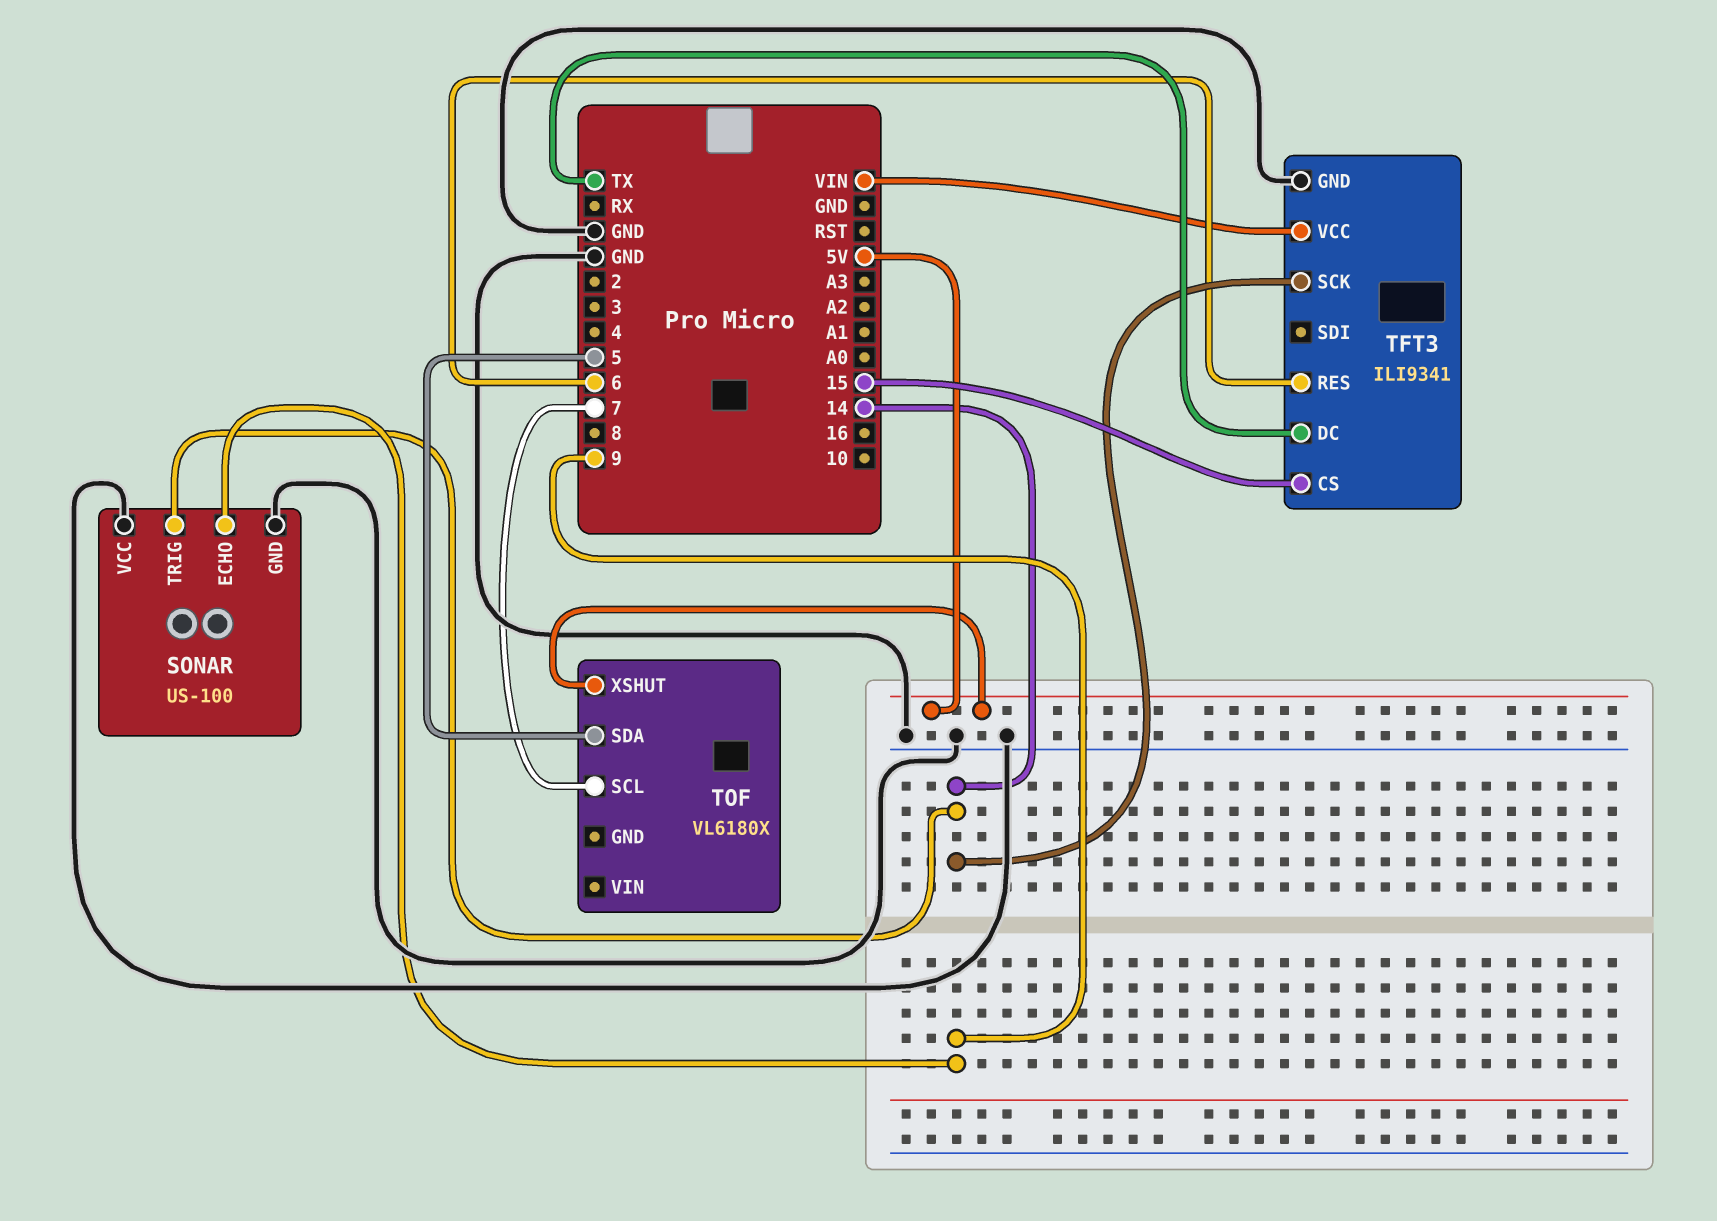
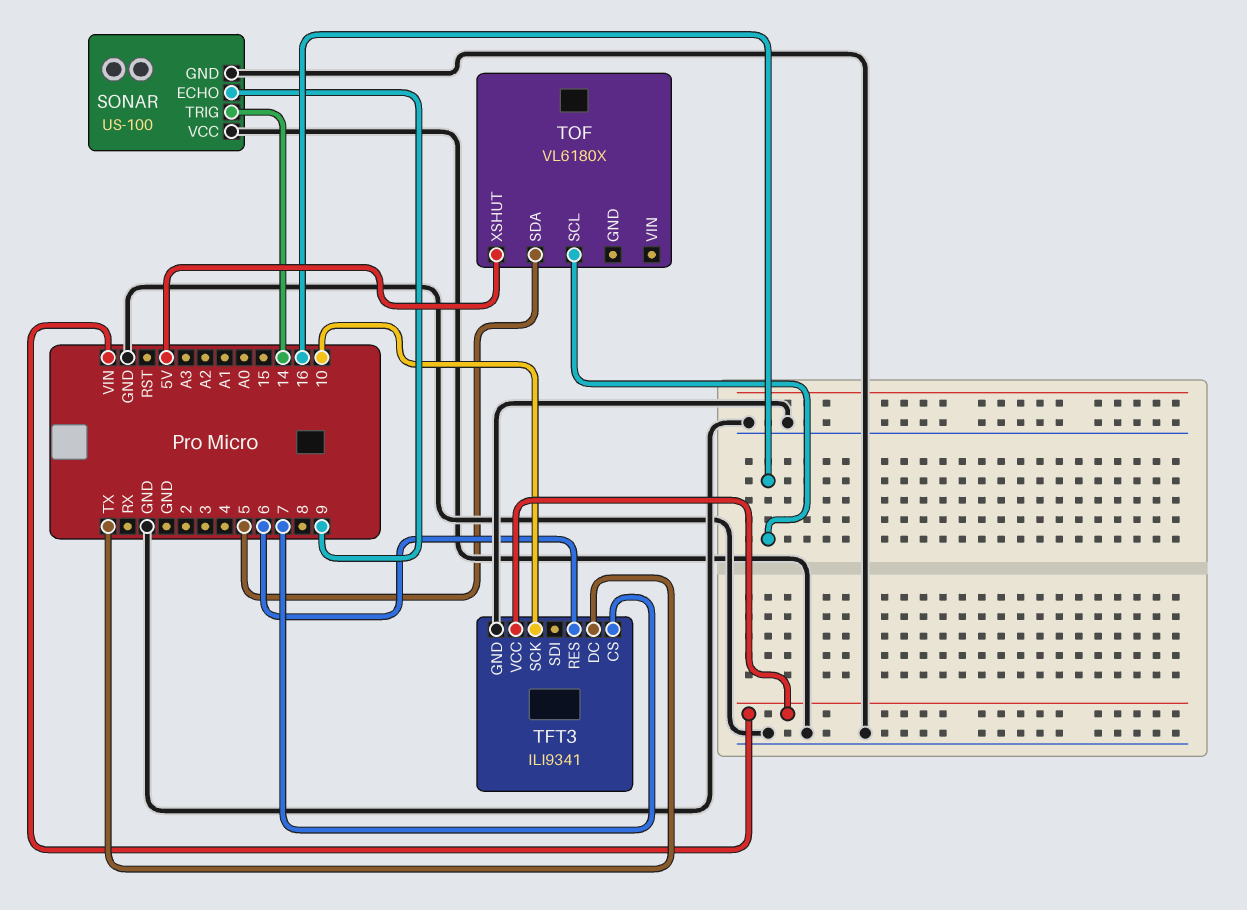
TFT3 pin CS: 15 -> 7
TFT3 pin SCK: 14 -> 10
TOF pin SCL: 7 -> 16

